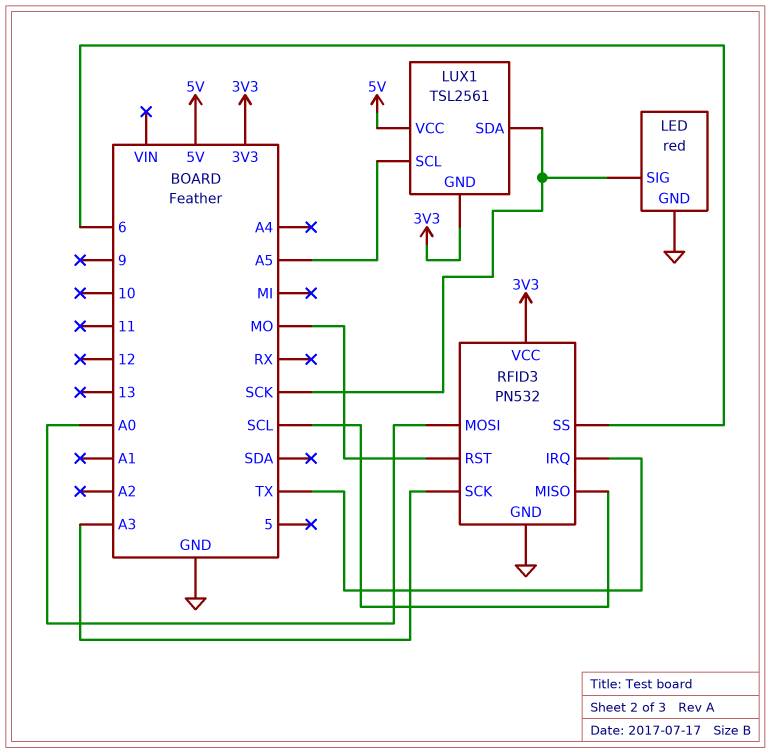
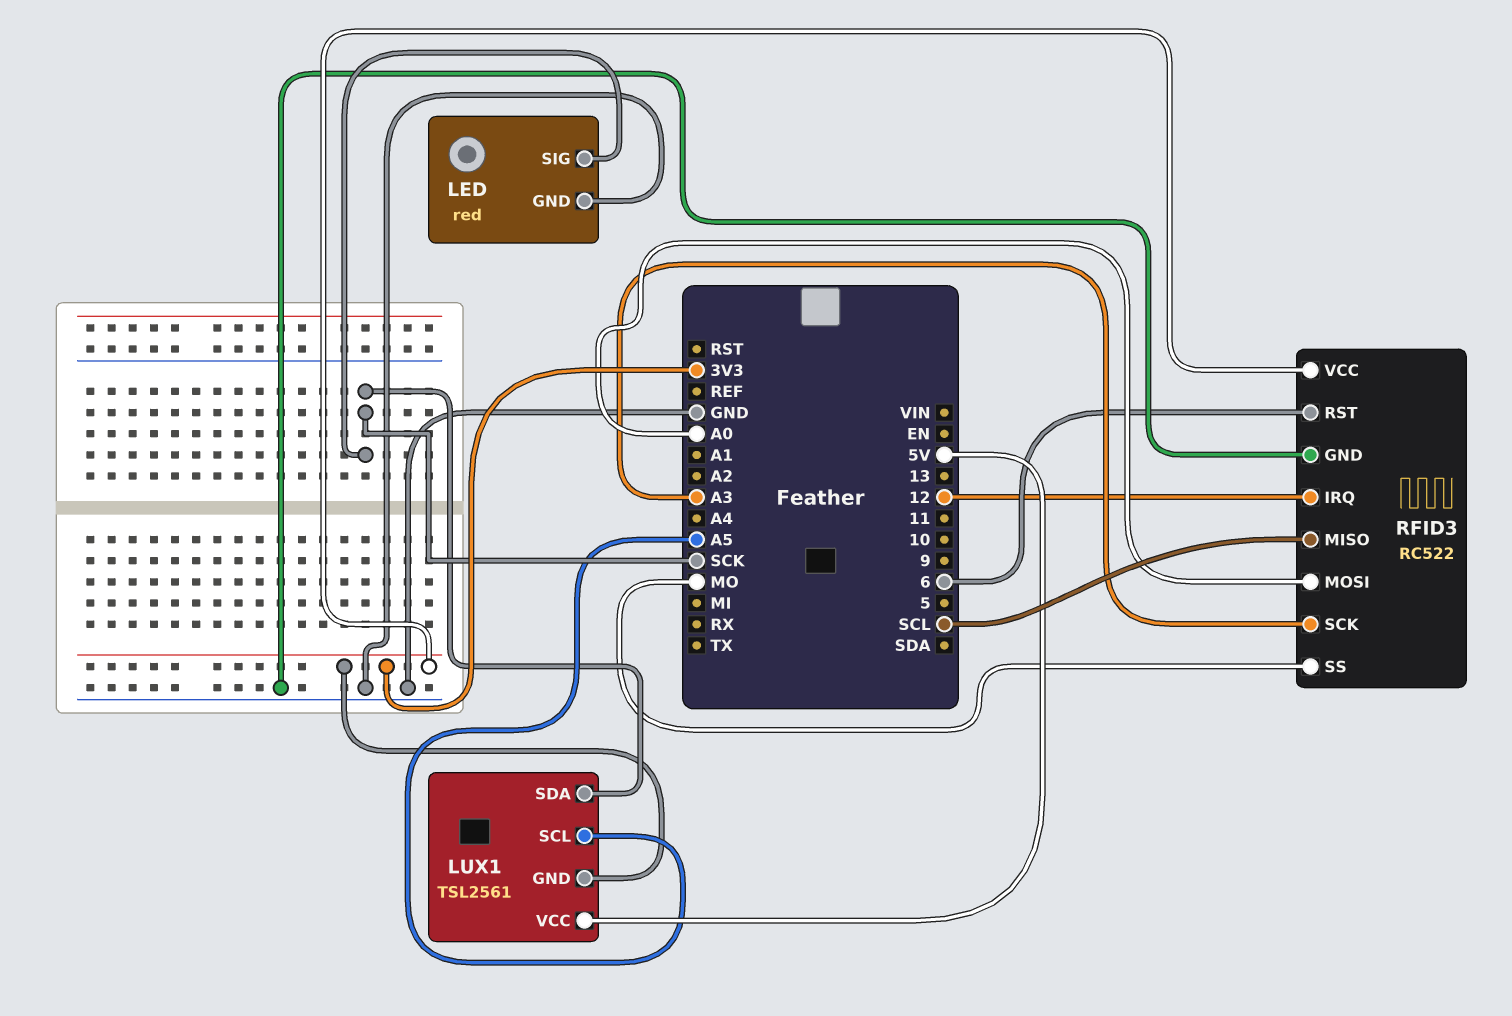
RFID3: PN532 -> RC522
RFID3 pin IRQ: TX -> 12
RFID3 pin RST: MO -> 6
RFID3 pin SS: 6 -> MO

